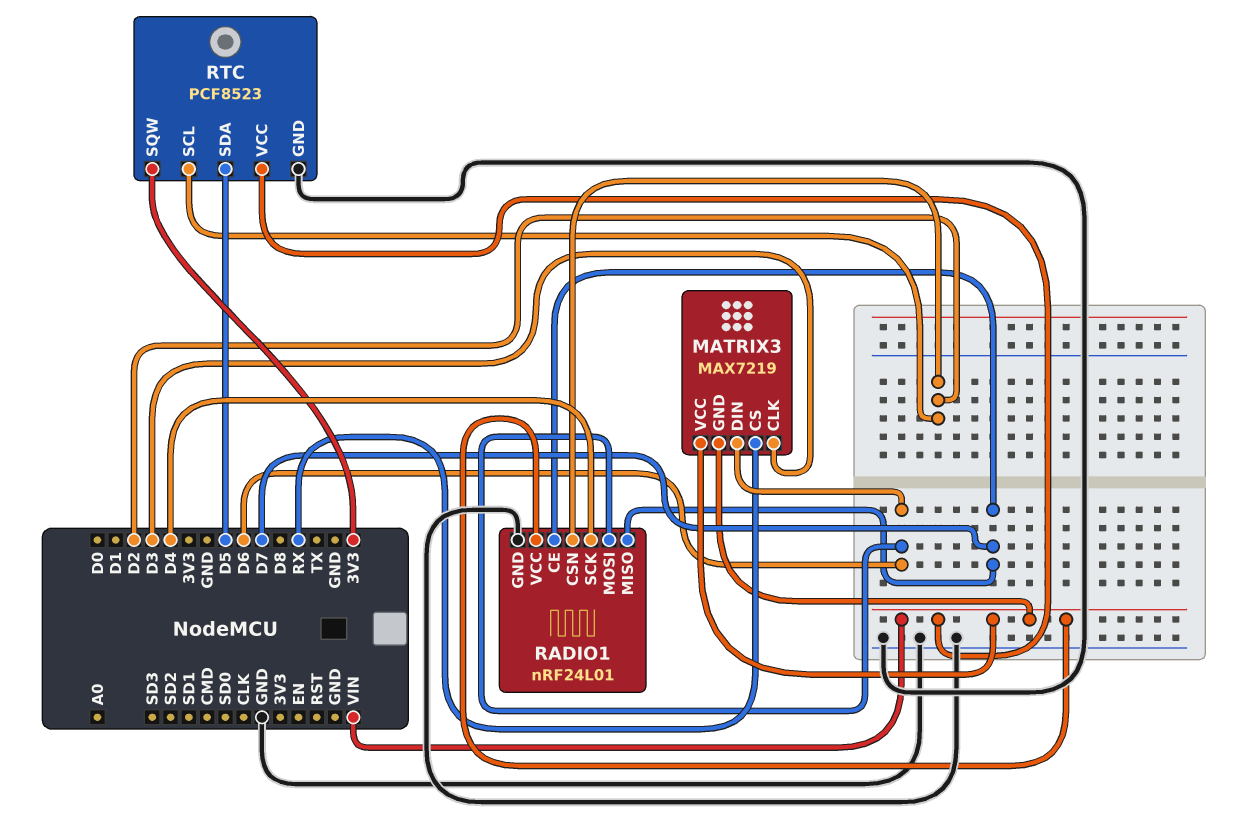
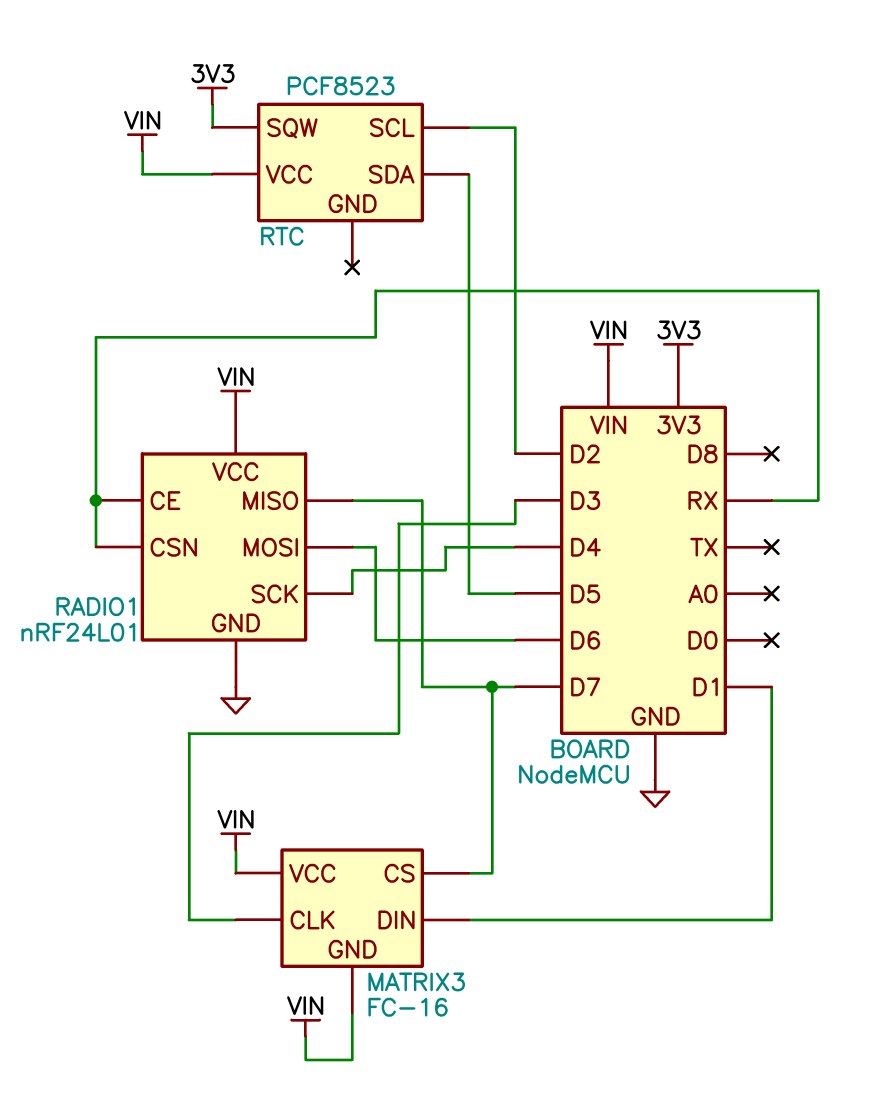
MATRIX3: MAX7219 -> FC-16
MATRIX3 pin CS: RX -> D7
MATRIX3 pin DIN: D6 -> D1
RADIO1 pin CE: D7 -> RX
RADIO1 pin CSN: D2 -> RX
RTC pin GND: GND -> none

